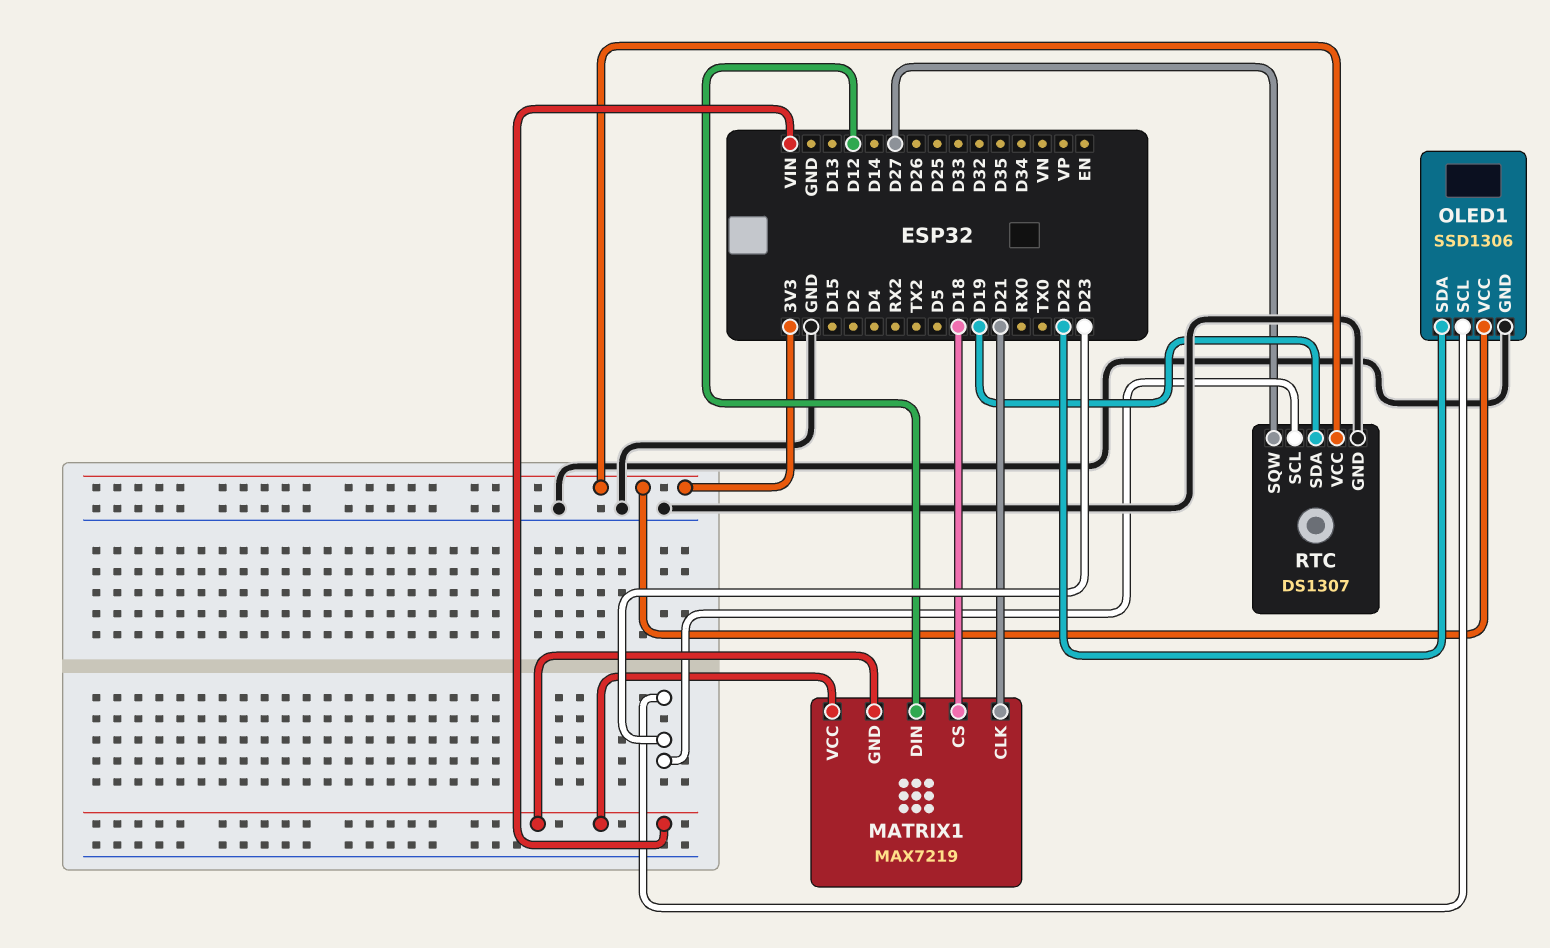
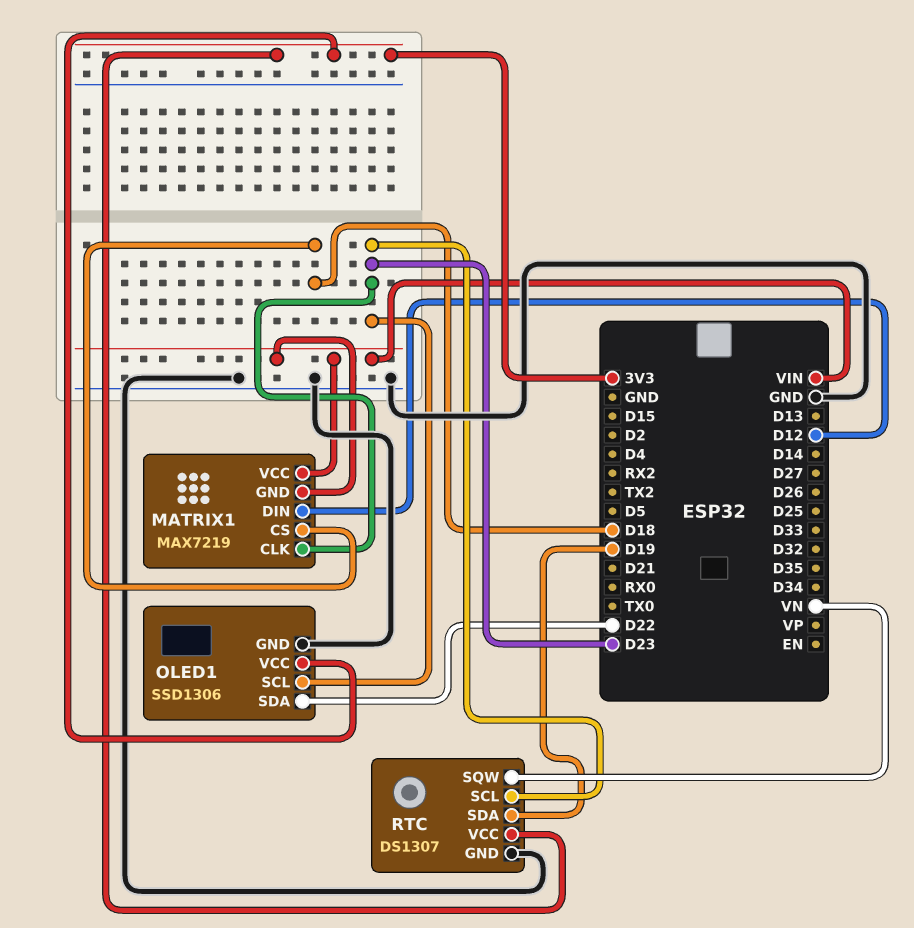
MATRIX1 pin CLK: D21 -> D23
RTC pin SQW: D27 -> VN

